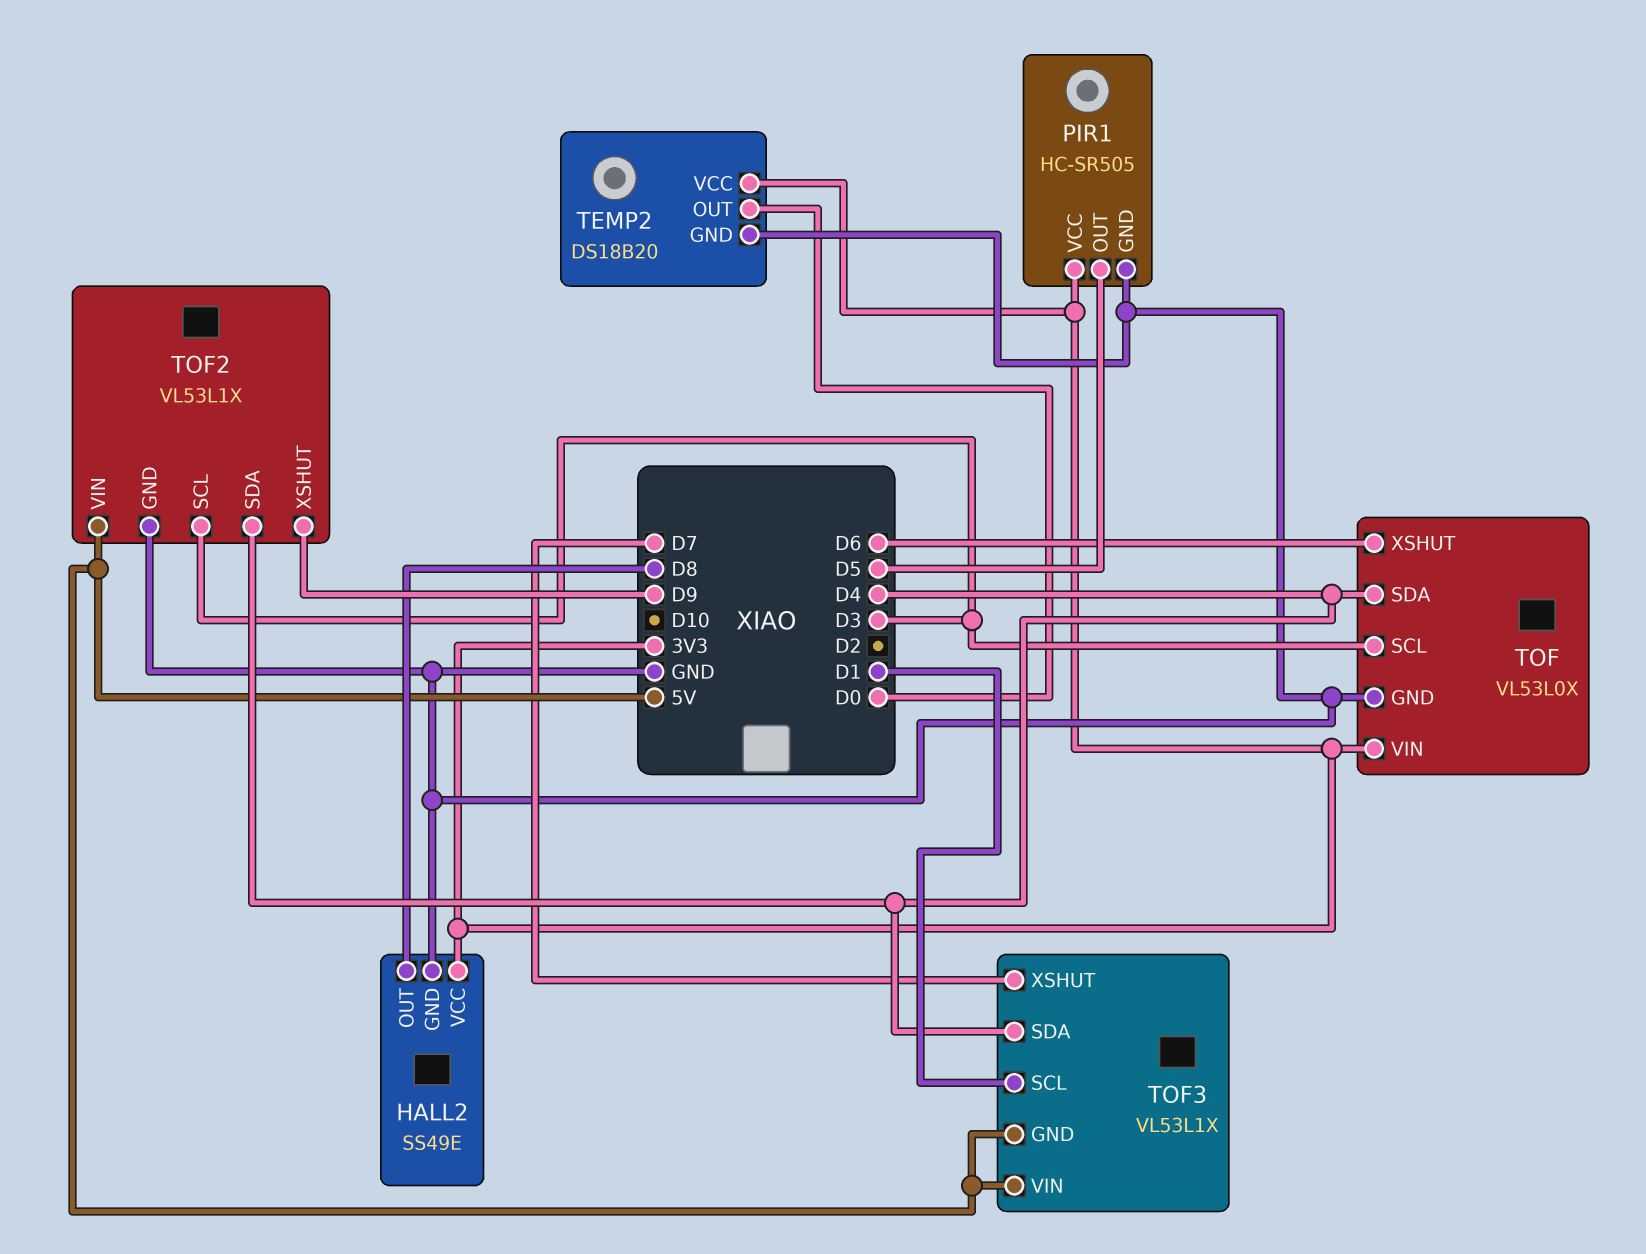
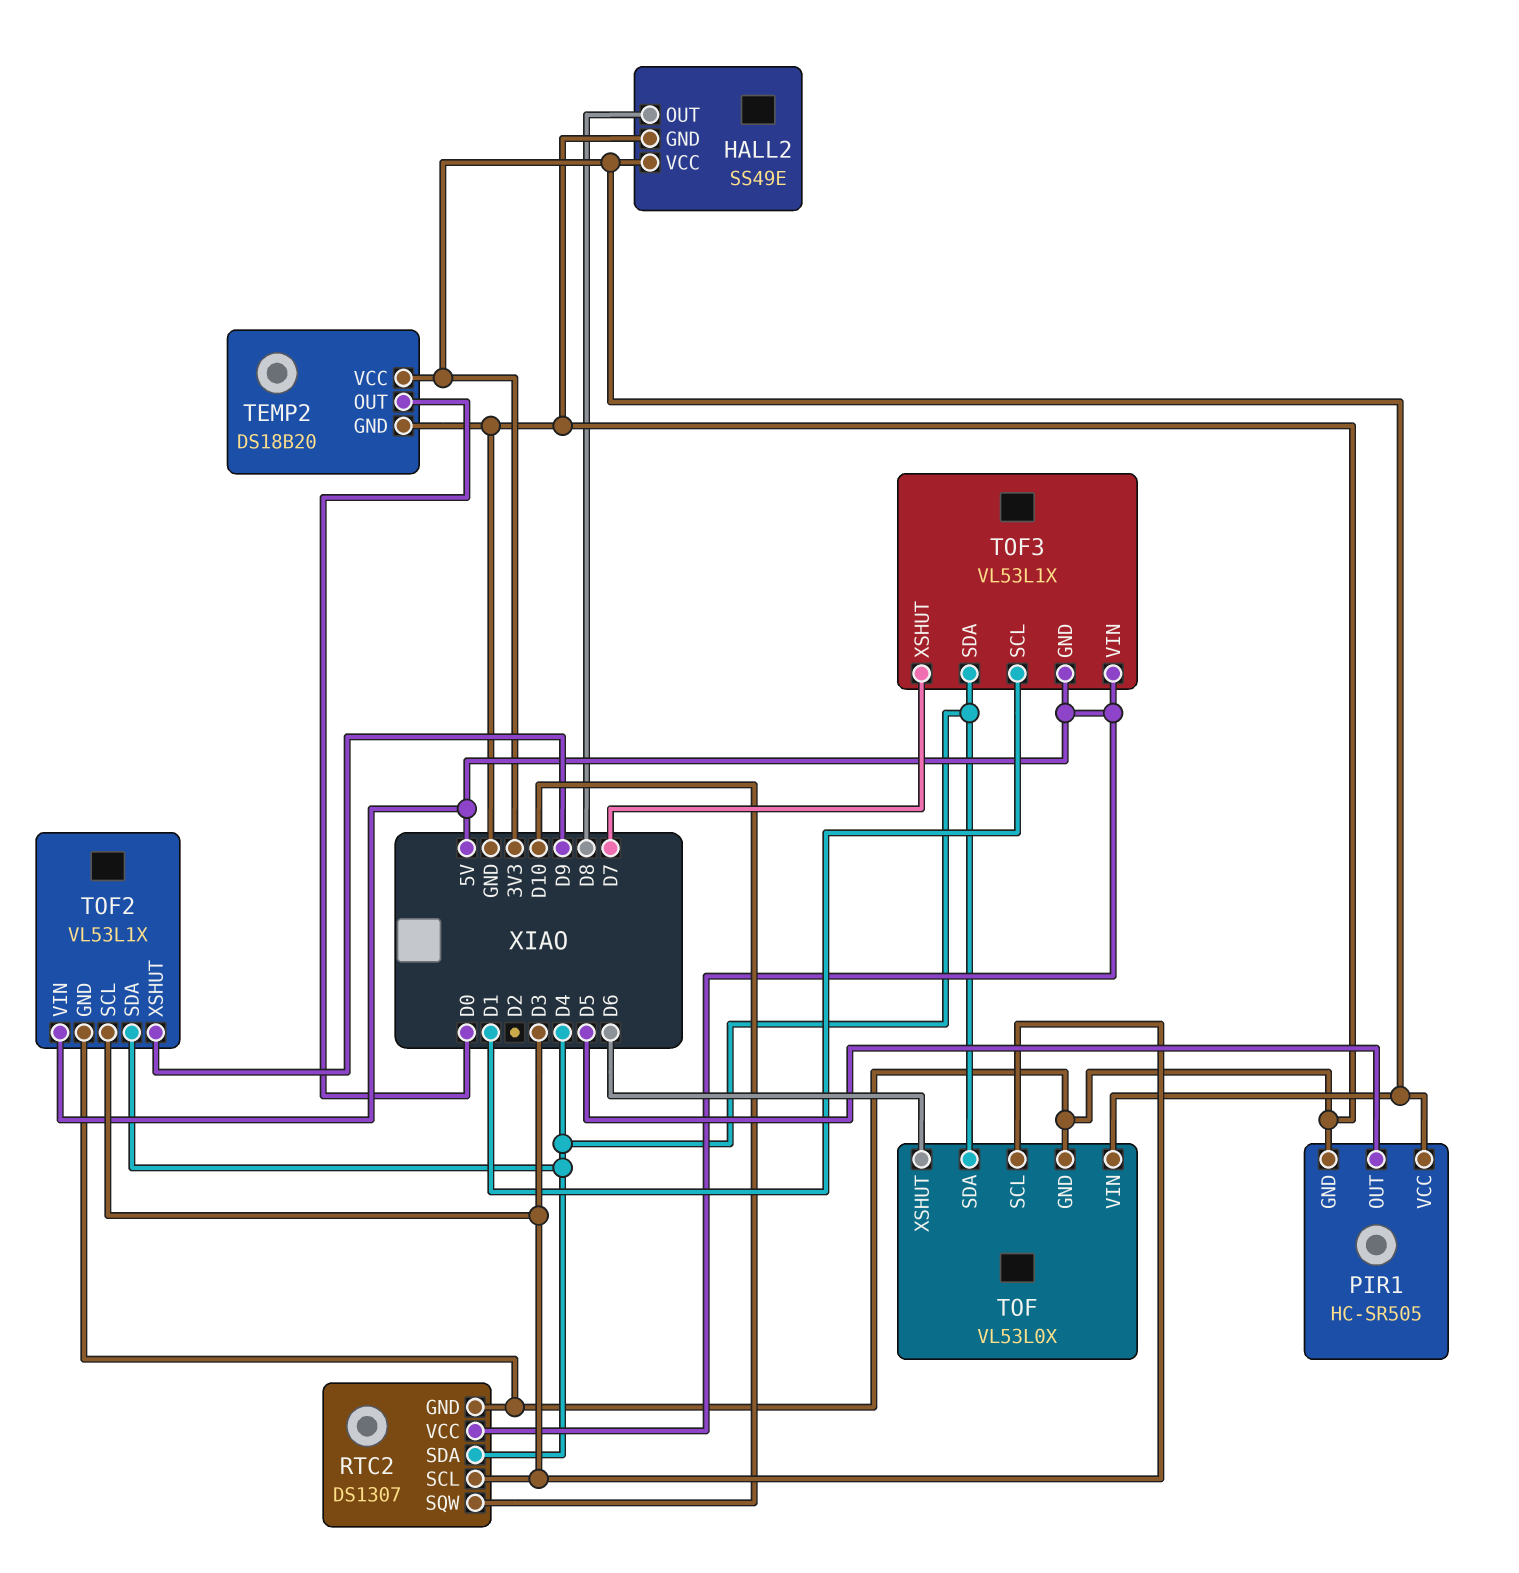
RTC2: none -> DS1307
RTC2 pin GND: none -> GND
RTC2 pin SCL: none -> D3
RTC2 pin SDA: none -> D4
RTC2 pin SQW: none -> D10
RTC2 pin VCC: none -> 5V

